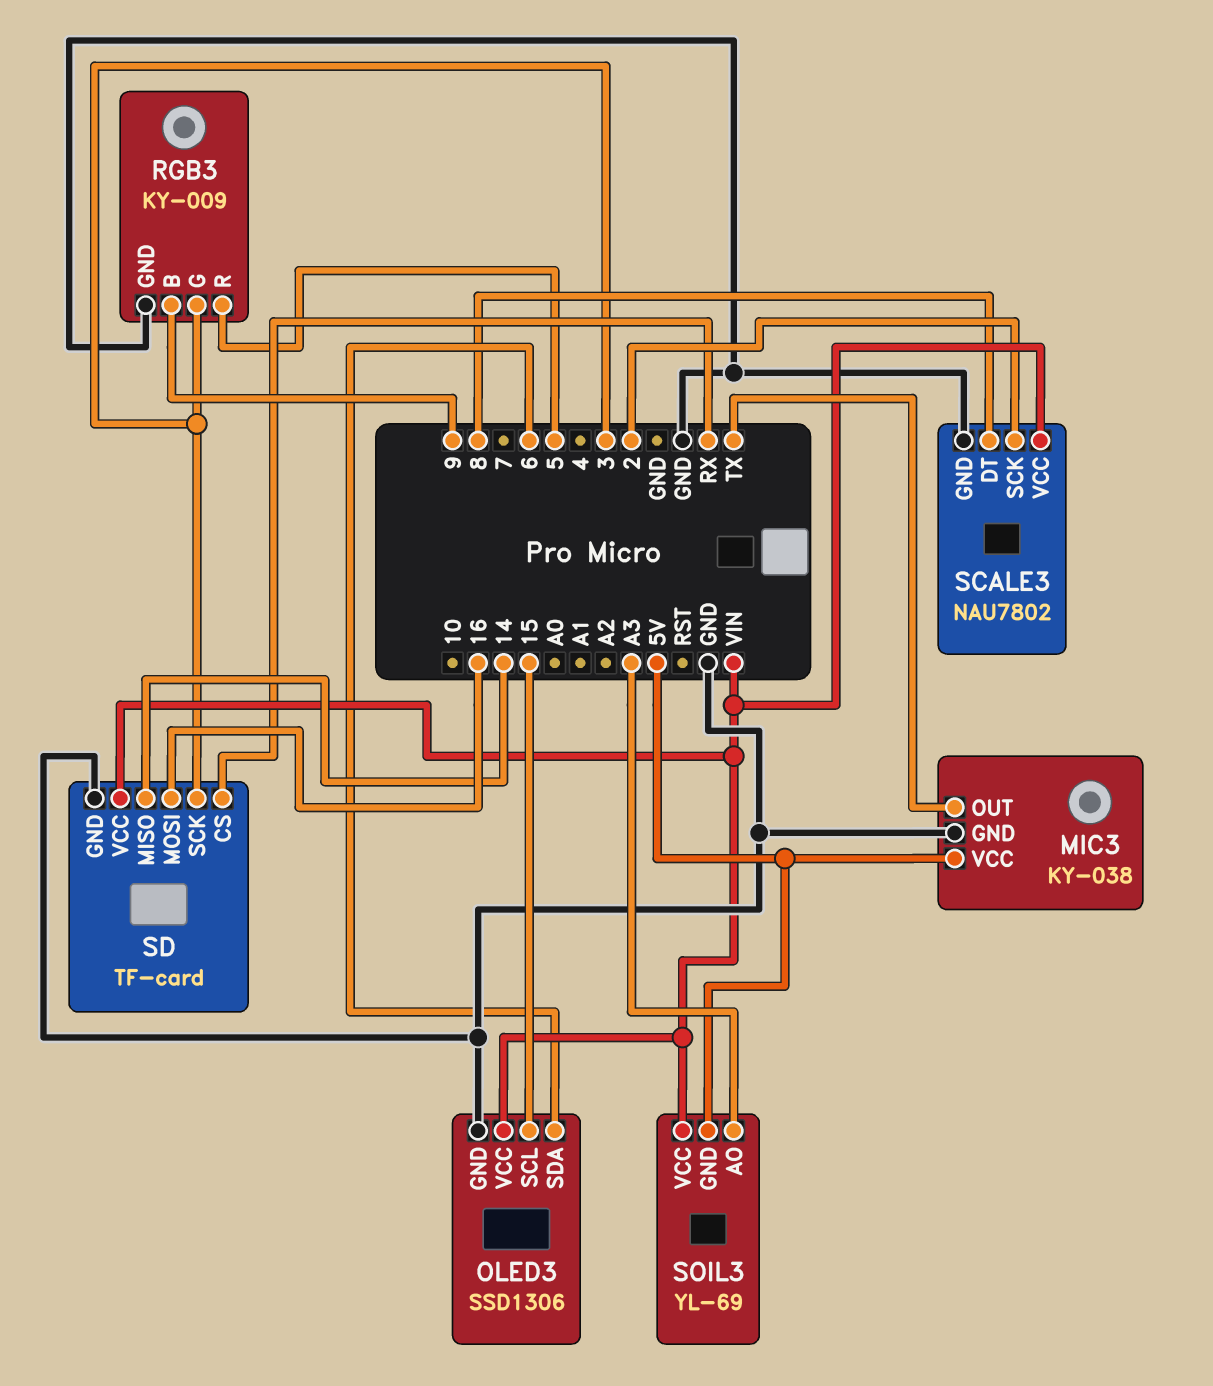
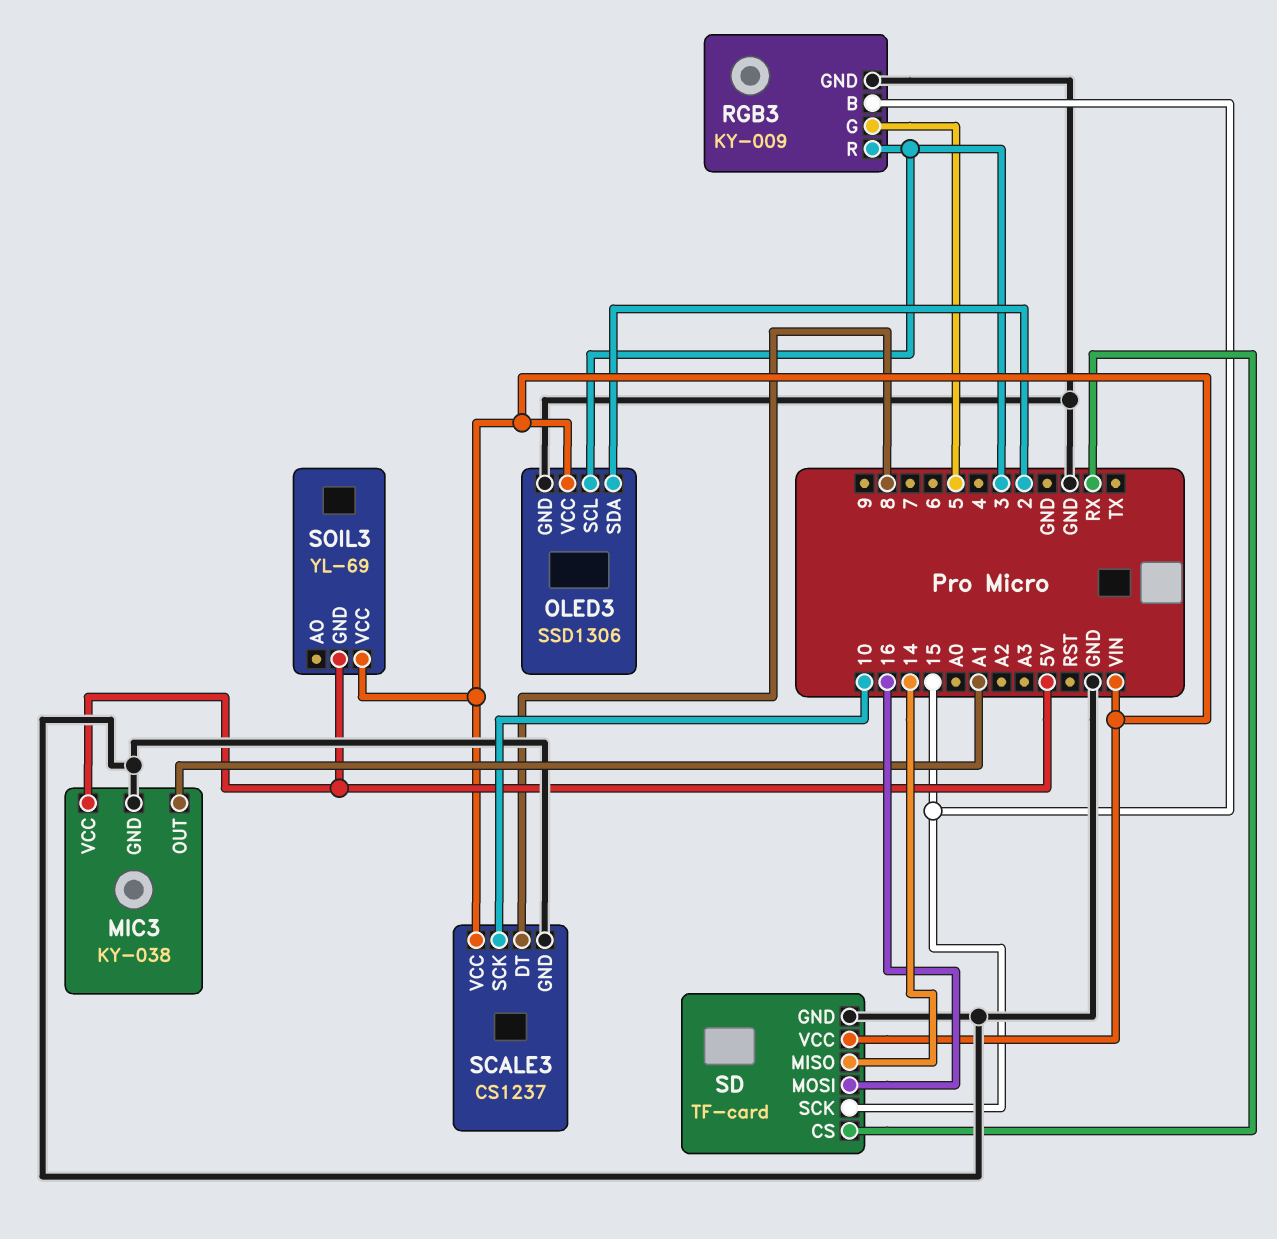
MIC3 pin OUT: TX -> A1
OLED3 pin SCL: 15 -> 3
OLED3 pin SDA: 6 -> 2
RGB3 pin B: 9 -> 15
RGB3 pin G: 3 -> 5
RGB3 pin R: 5 -> 3
SCALE3: NAU7802 -> CS1237
SCALE3 pin SCK: 2 -> 10
SD pin SCK: 3 -> 15
SOIL3 pin AO: A3 -> none

